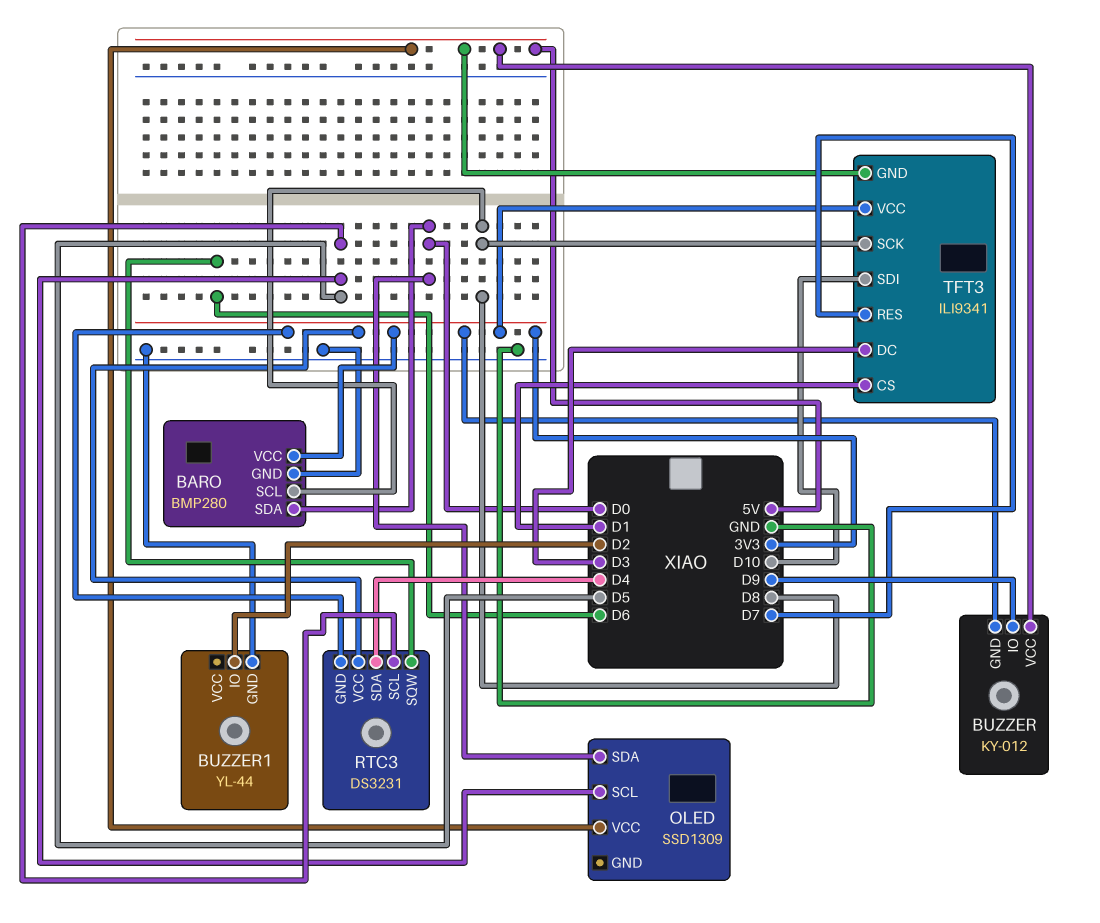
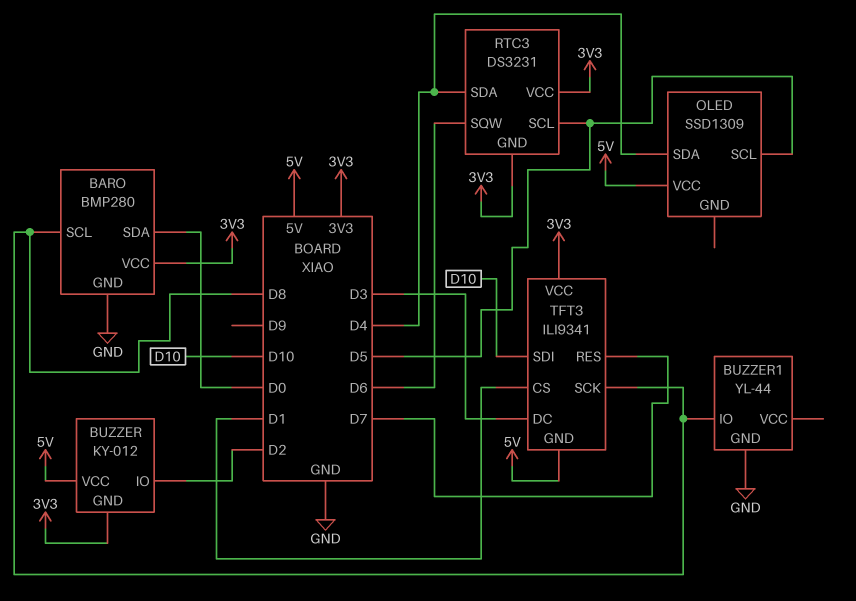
BUZZER pin IO: D9 -> D2
BUZZER1 pin IO: D2 -> D8
OLED pin SDA: D0 -> D4

